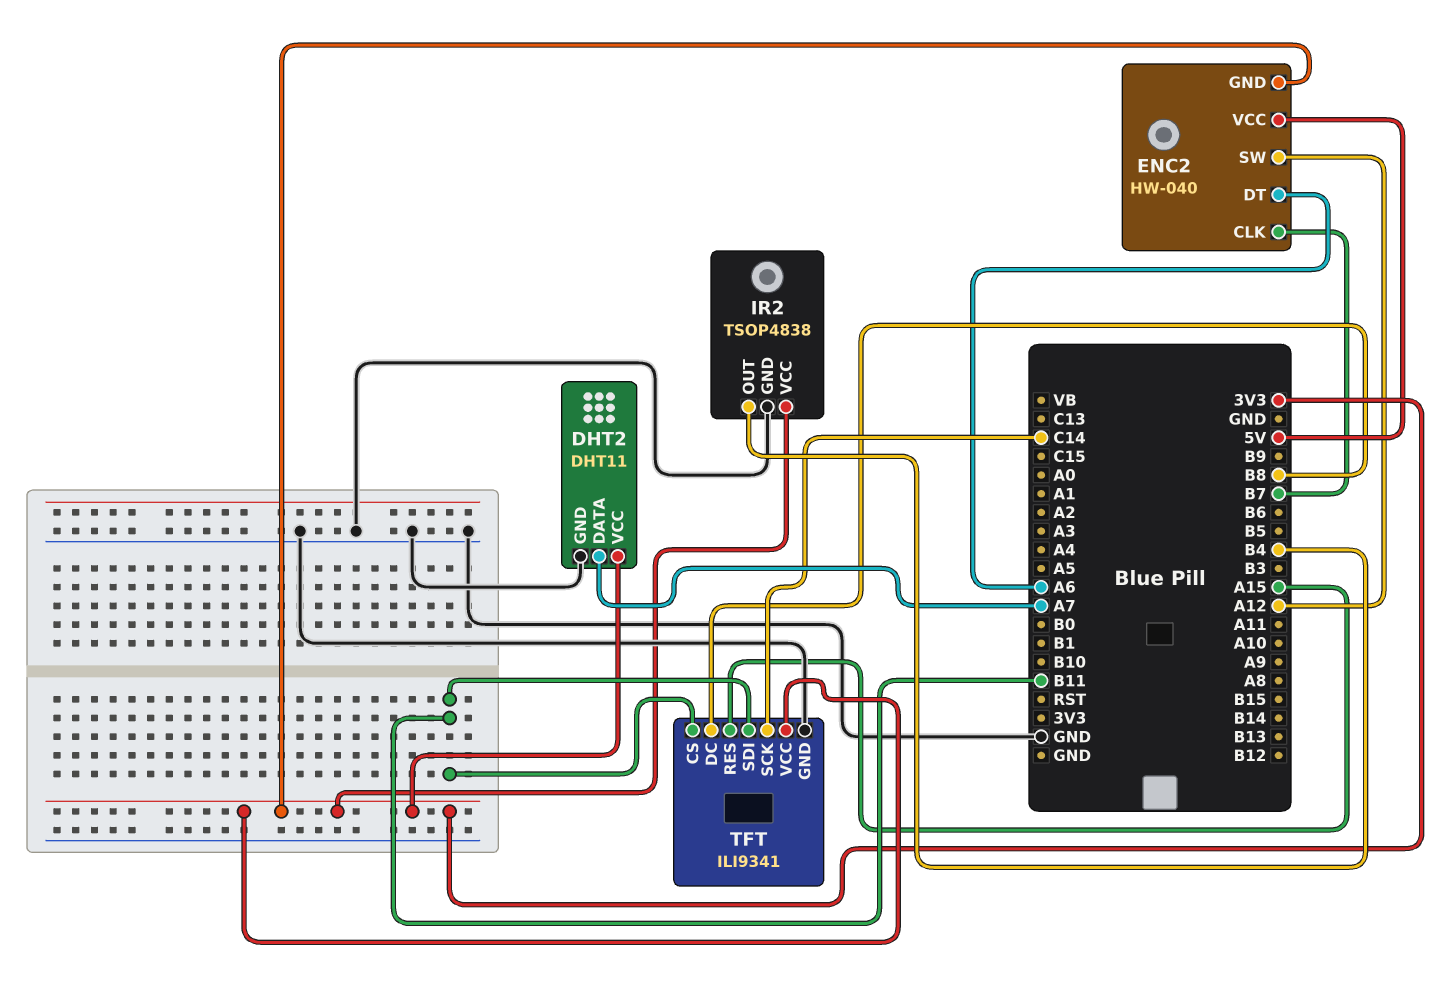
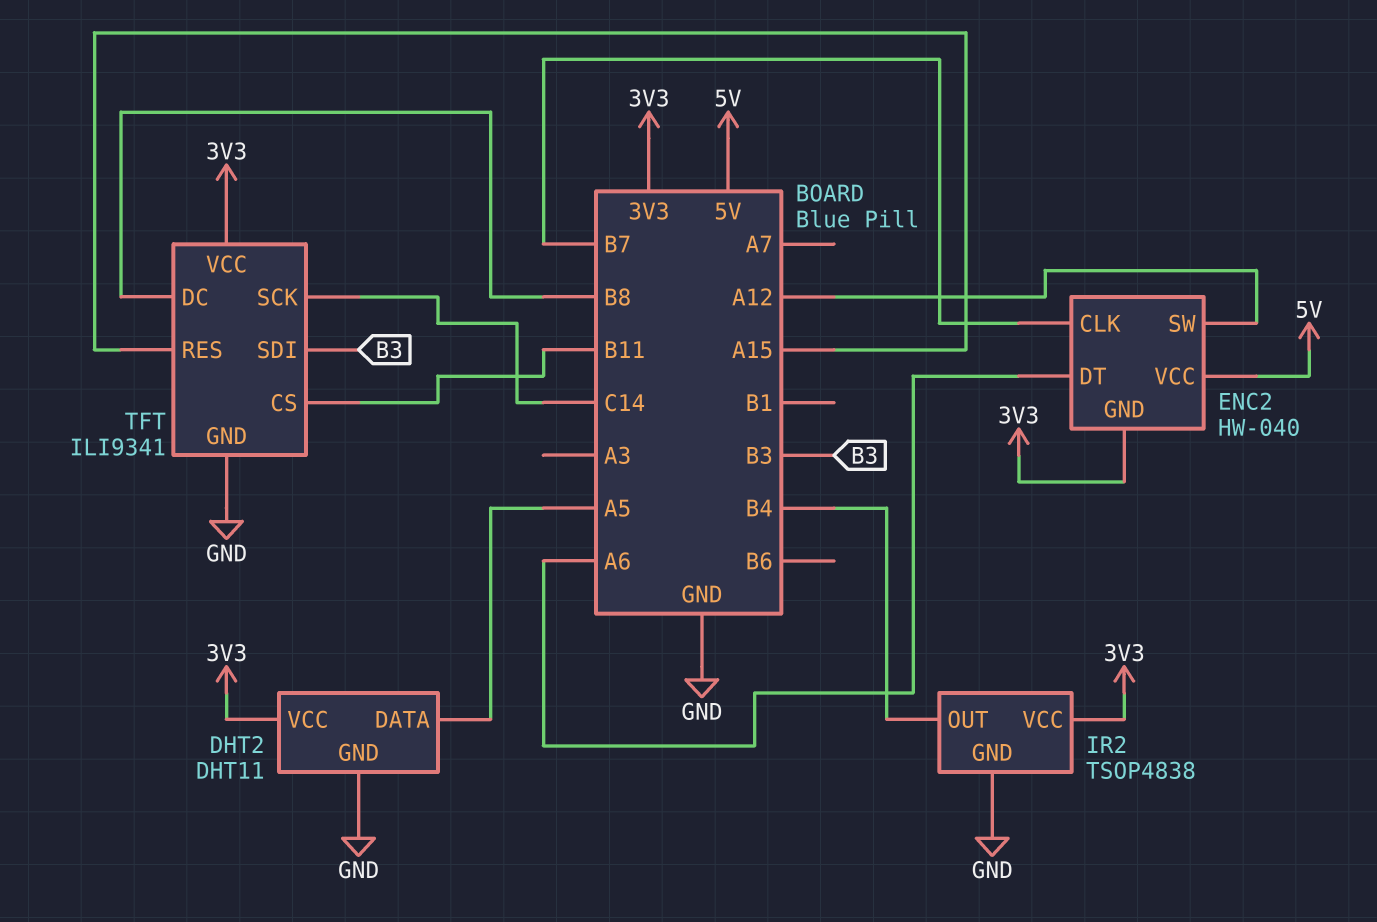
DHT2 pin DATA: A7 -> A5
TFT pin SDI: B11 -> B3

